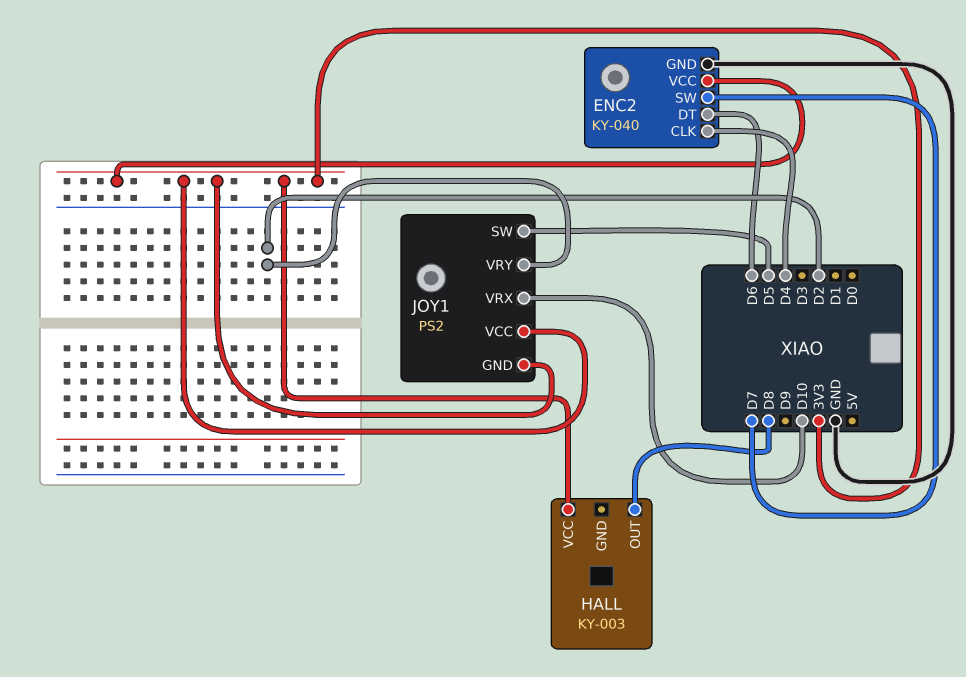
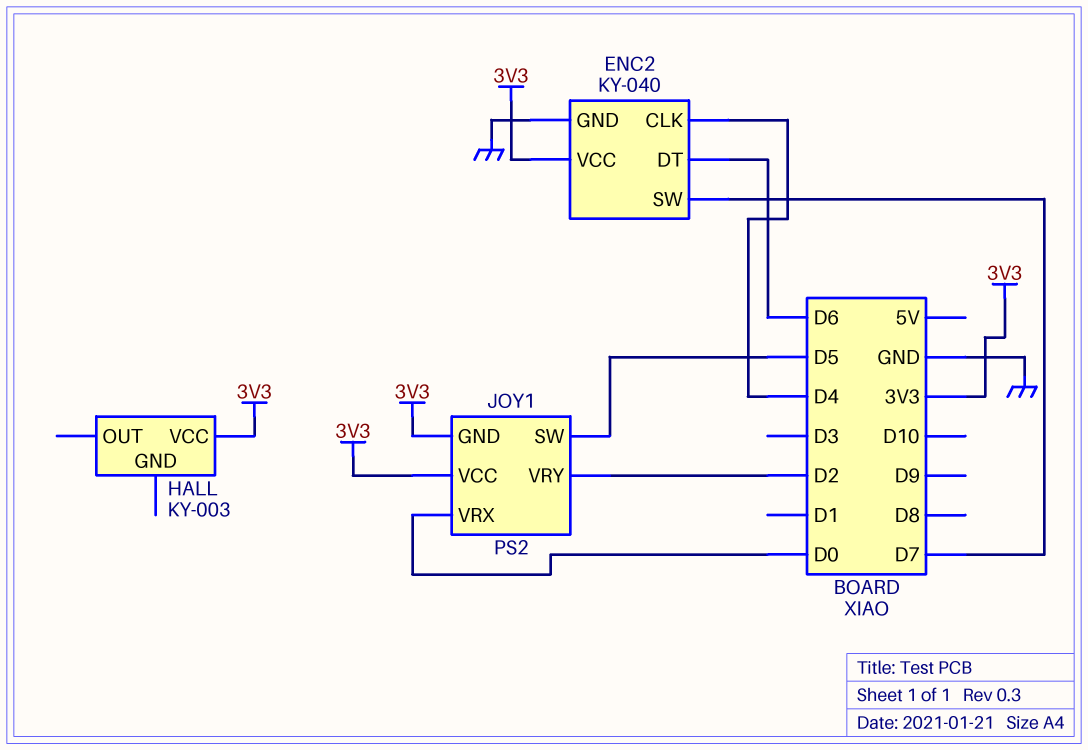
HALL pin OUT: D8 -> none
JOY1 pin VRX: D10 -> D0

